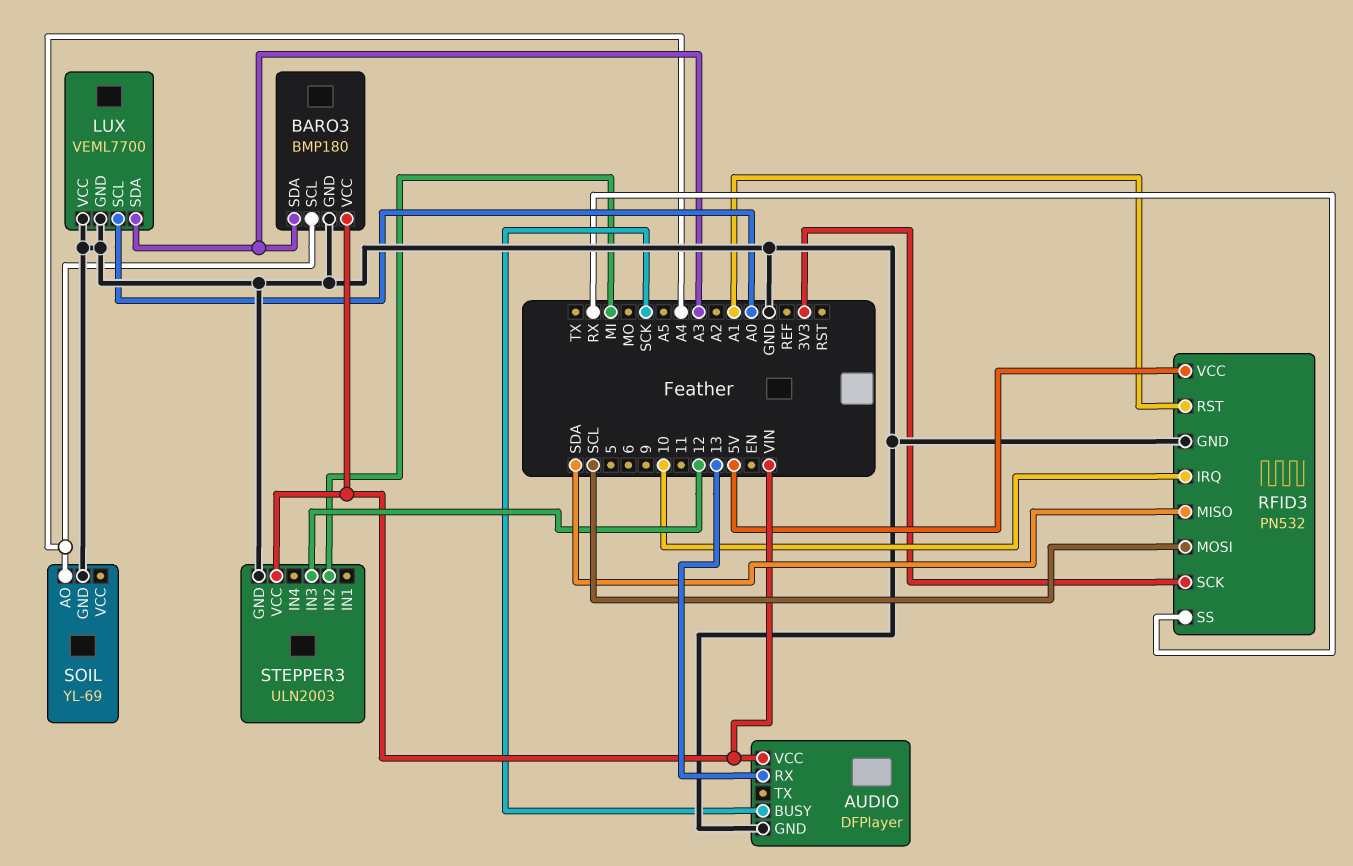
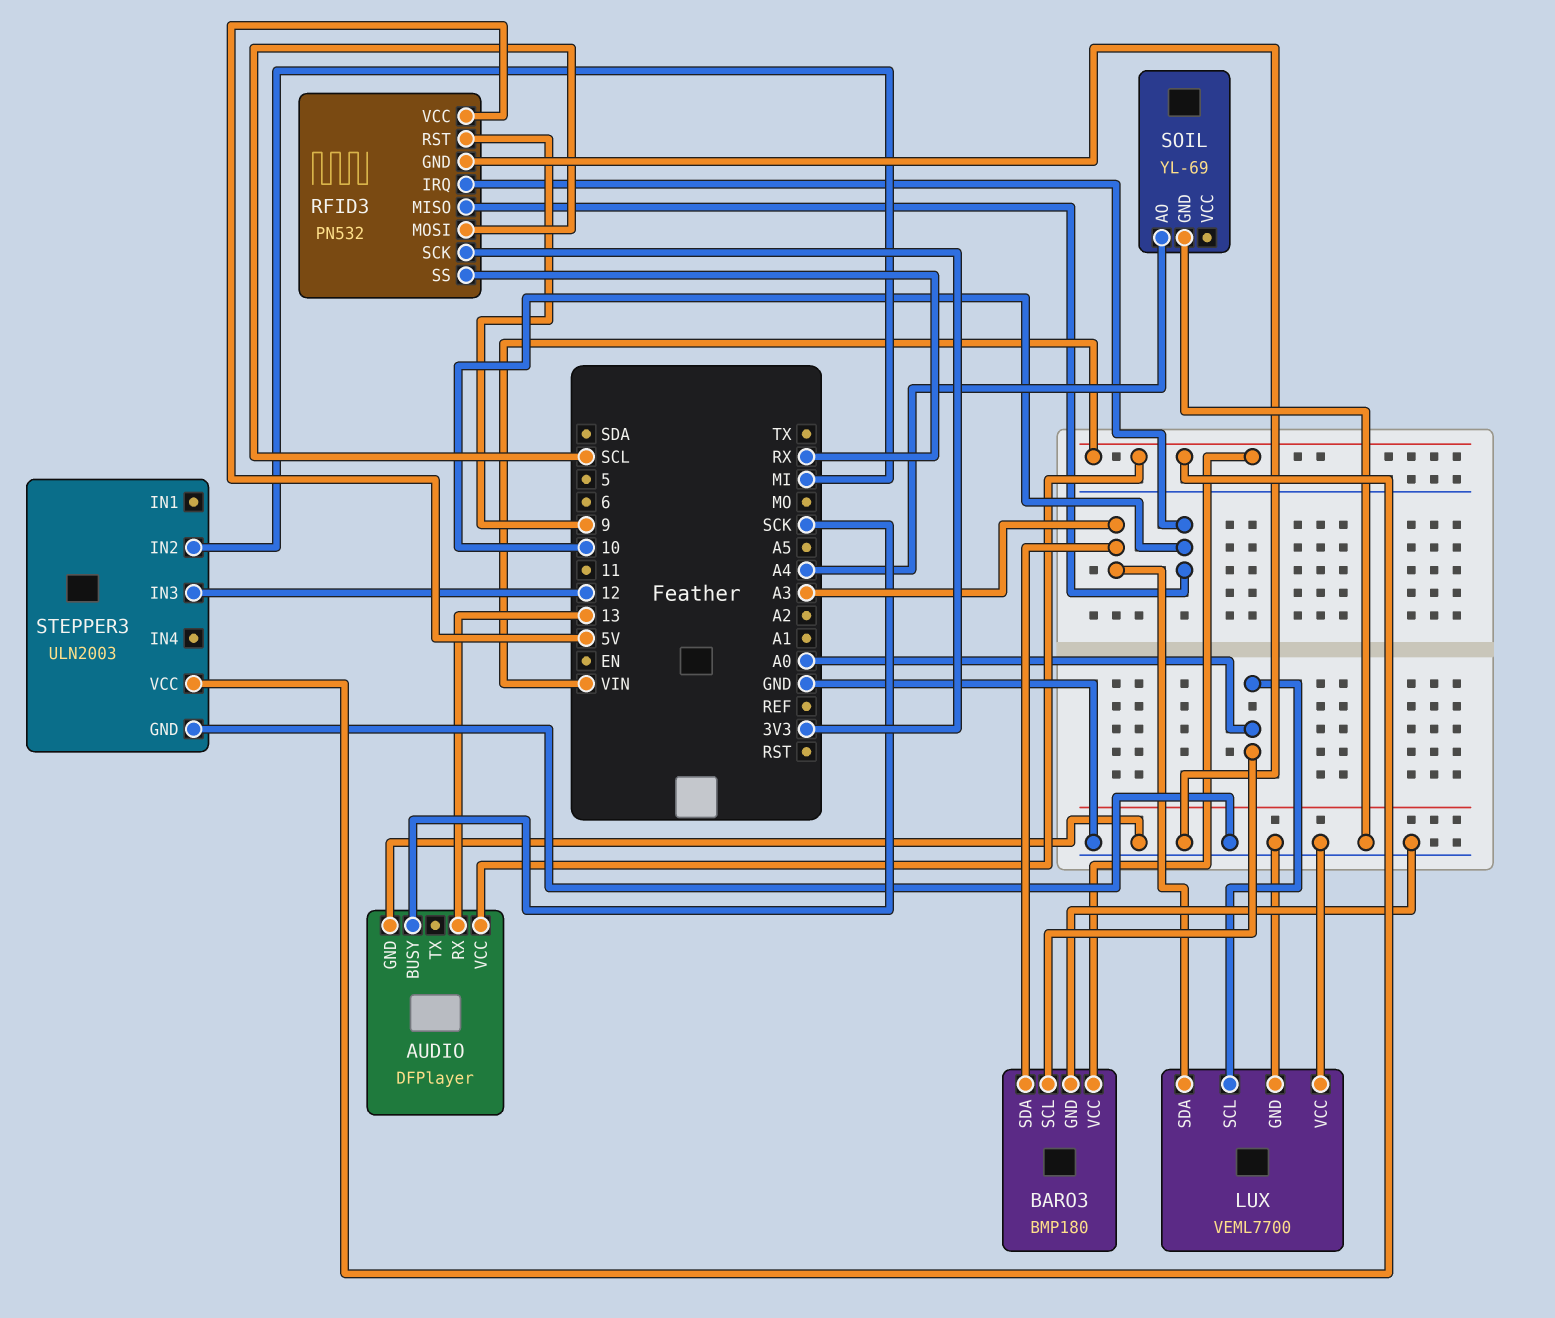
BARO3 pin SCL: A4 -> A0
RFID3 pin MISO: SDA -> 10
RFID3 pin RST: A1 -> 9

